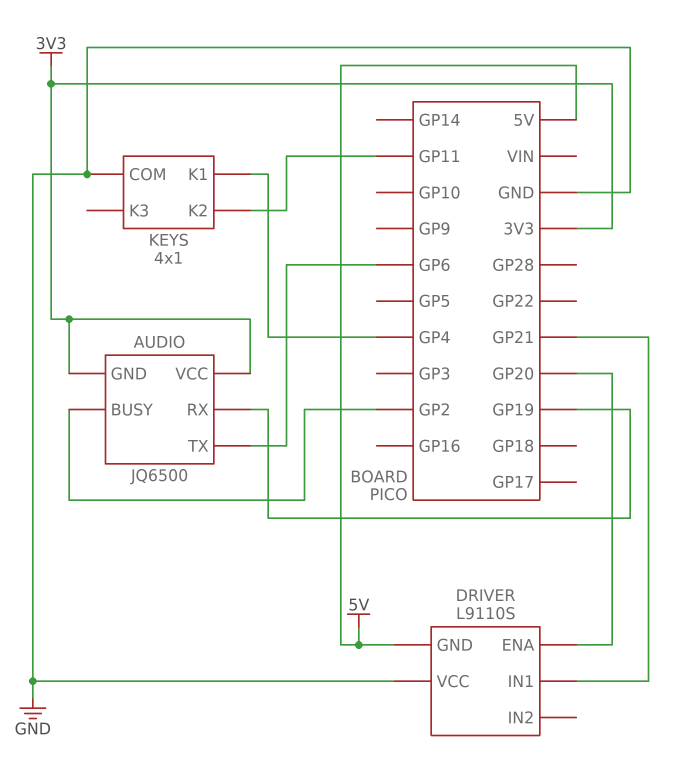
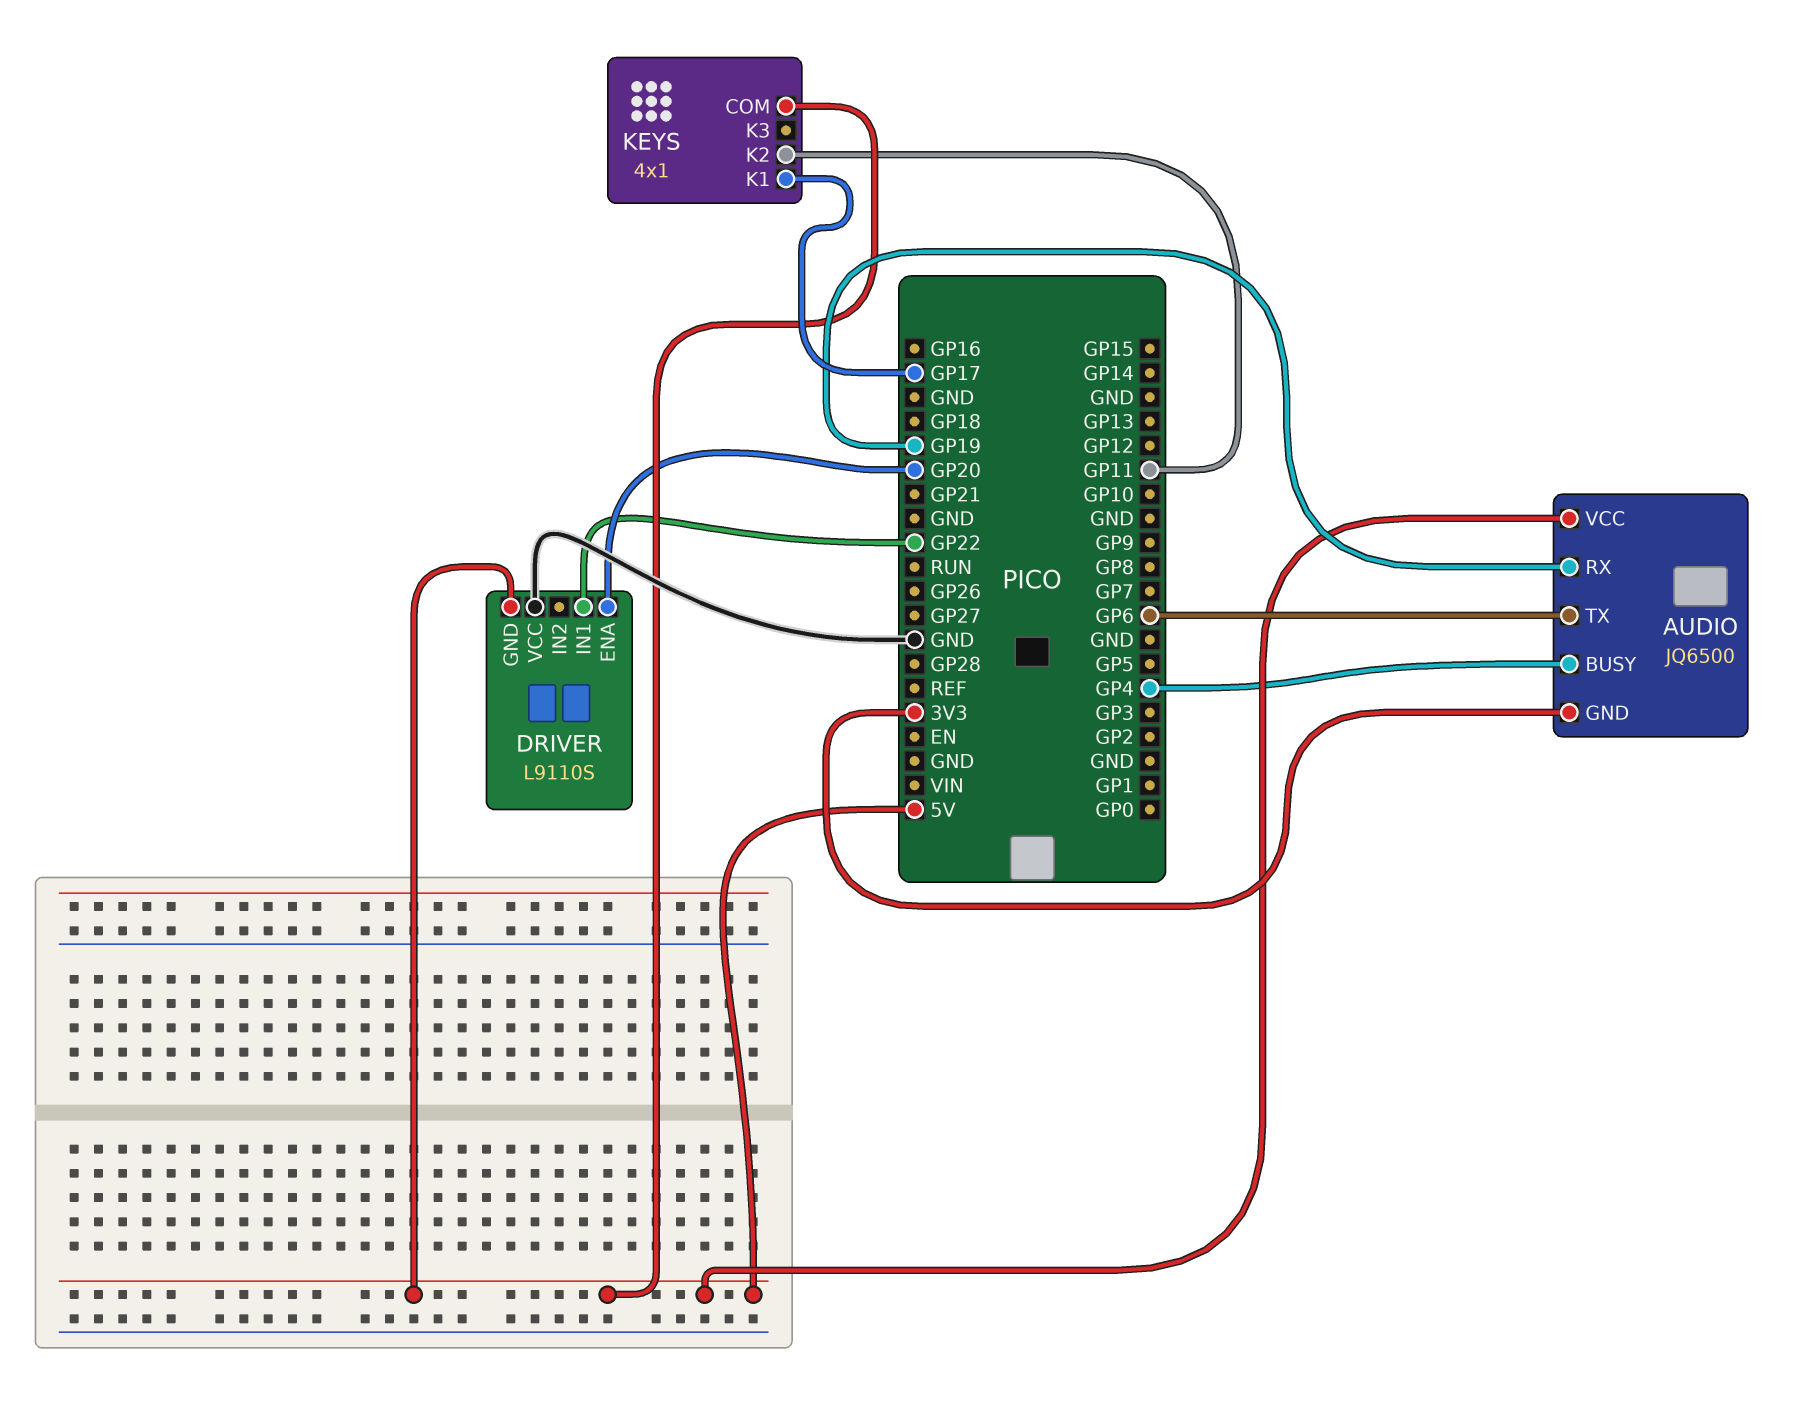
AUDIO pin BUSY: GP2 -> GP4
AUDIO pin VCC: 3V3 -> 5V
DRIVER pin IN1: GP21 -> GP22
KEYS pin COM: GND -> 5V
KEYS pin K1: GP4 -> GP17

